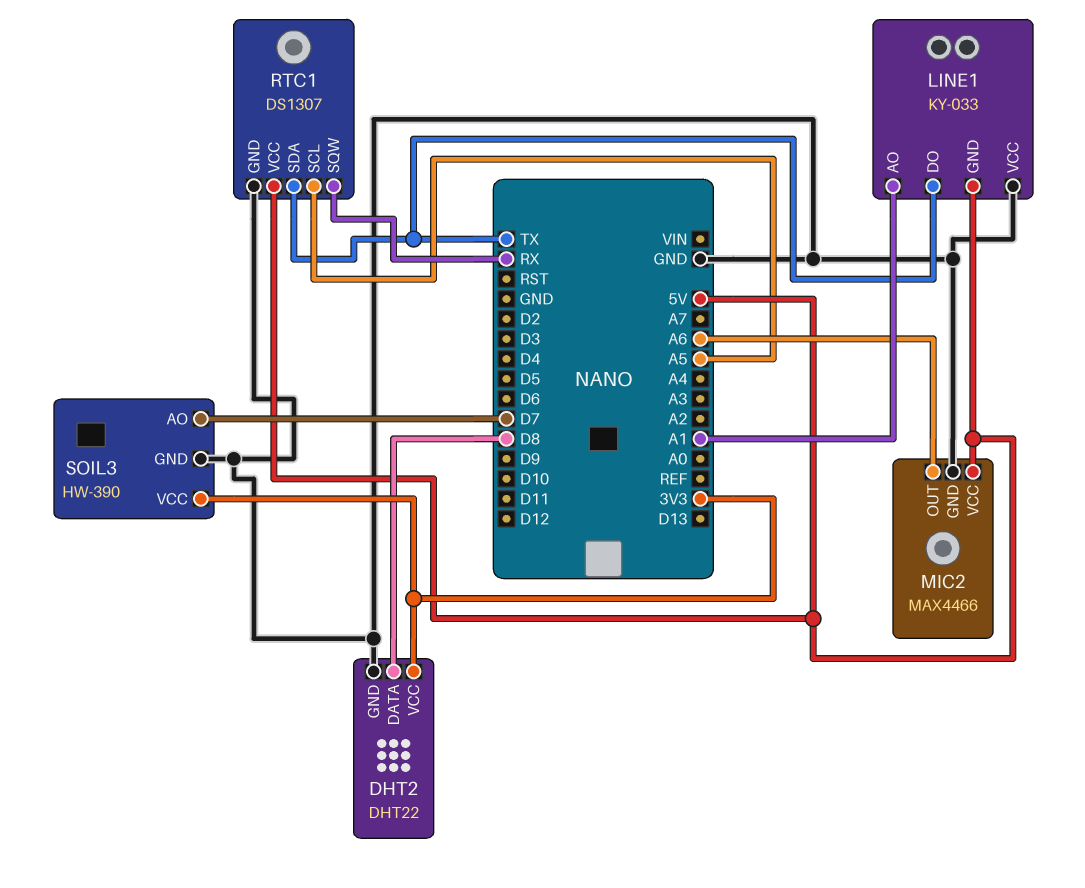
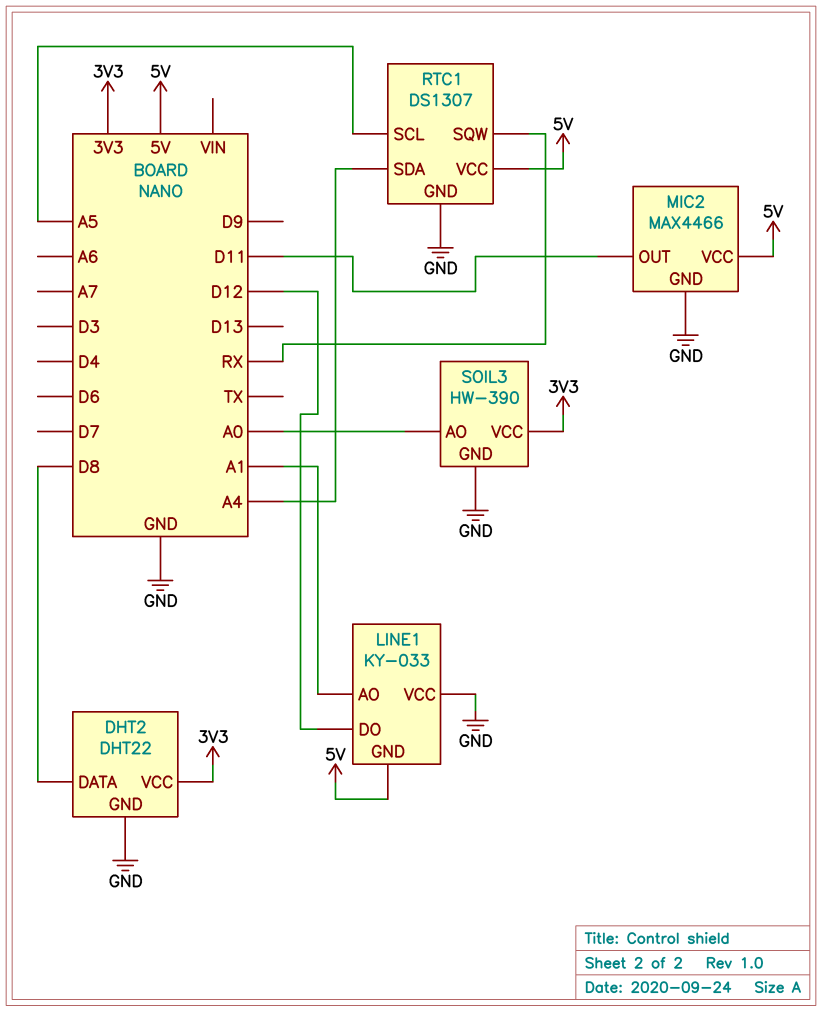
LINE1 pin DO: TX -> D12
MIC2 pin OUT: A6 -> D11
RTC1 pin SDA: TX -> A4
SOIL3 pin AO: D7 -> A0

